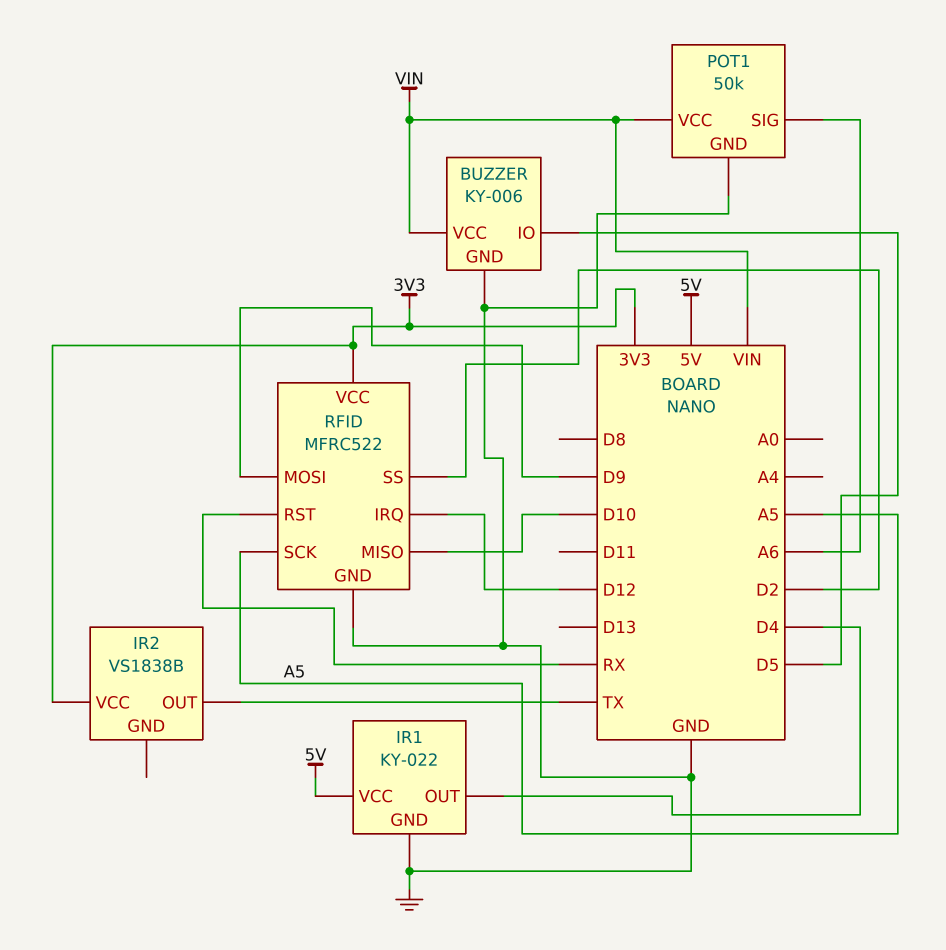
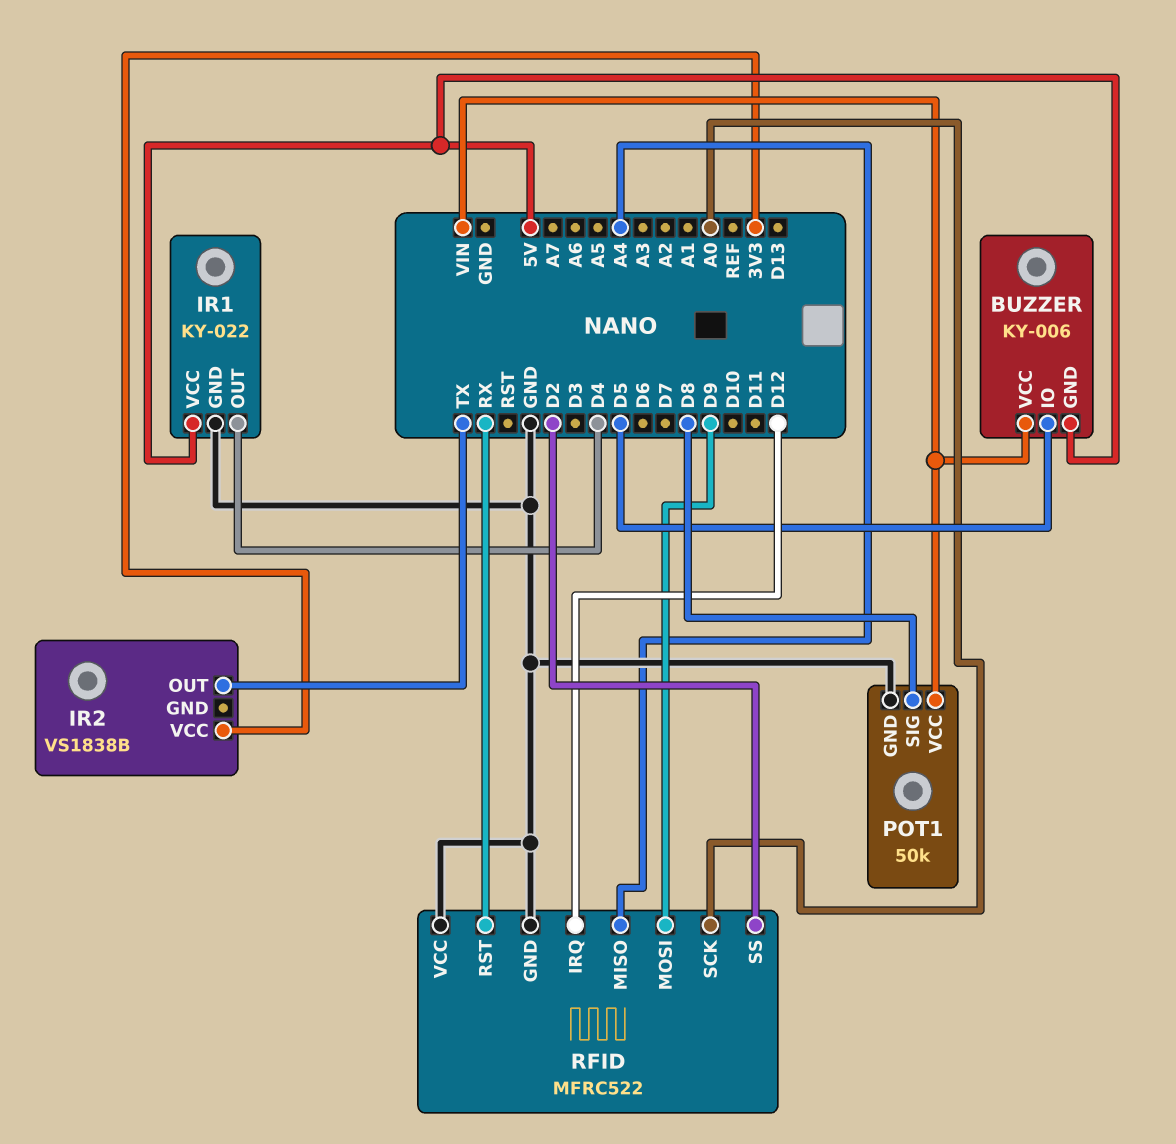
BUZZER pin GND: GND -> 5V
POT1 pin SIG: A6 -> D8
RFID pin MISO: D10 -> A4
RFID pin SCK: A5 -> A0
RFID pin VCC: 3V3 -> GND

